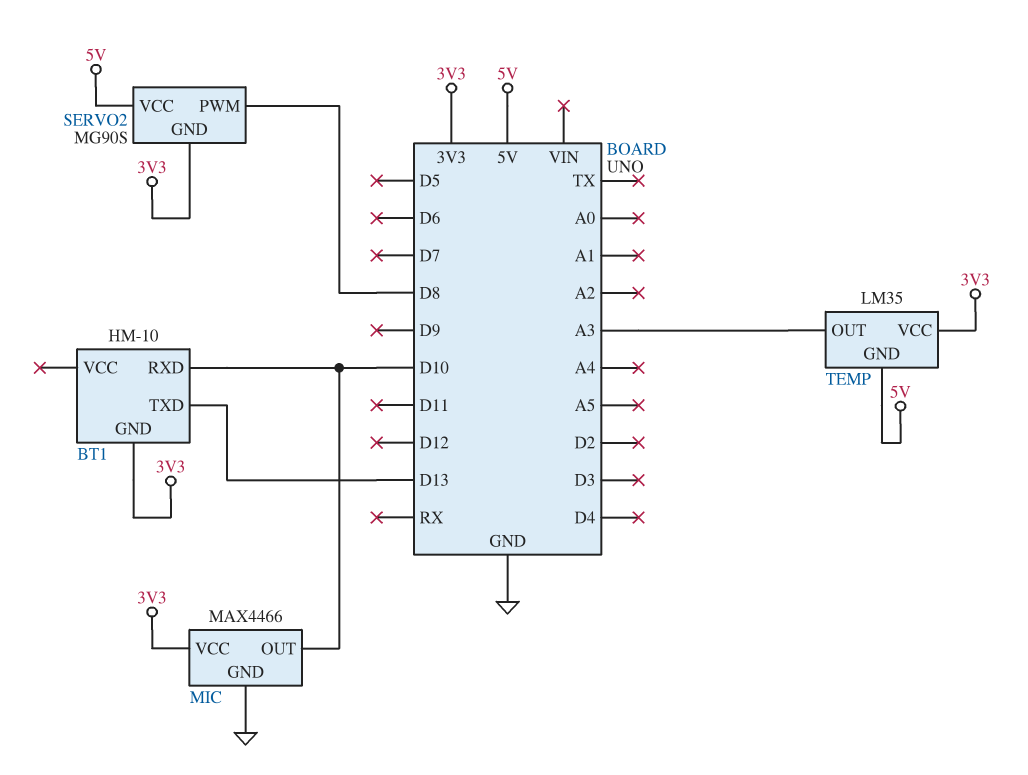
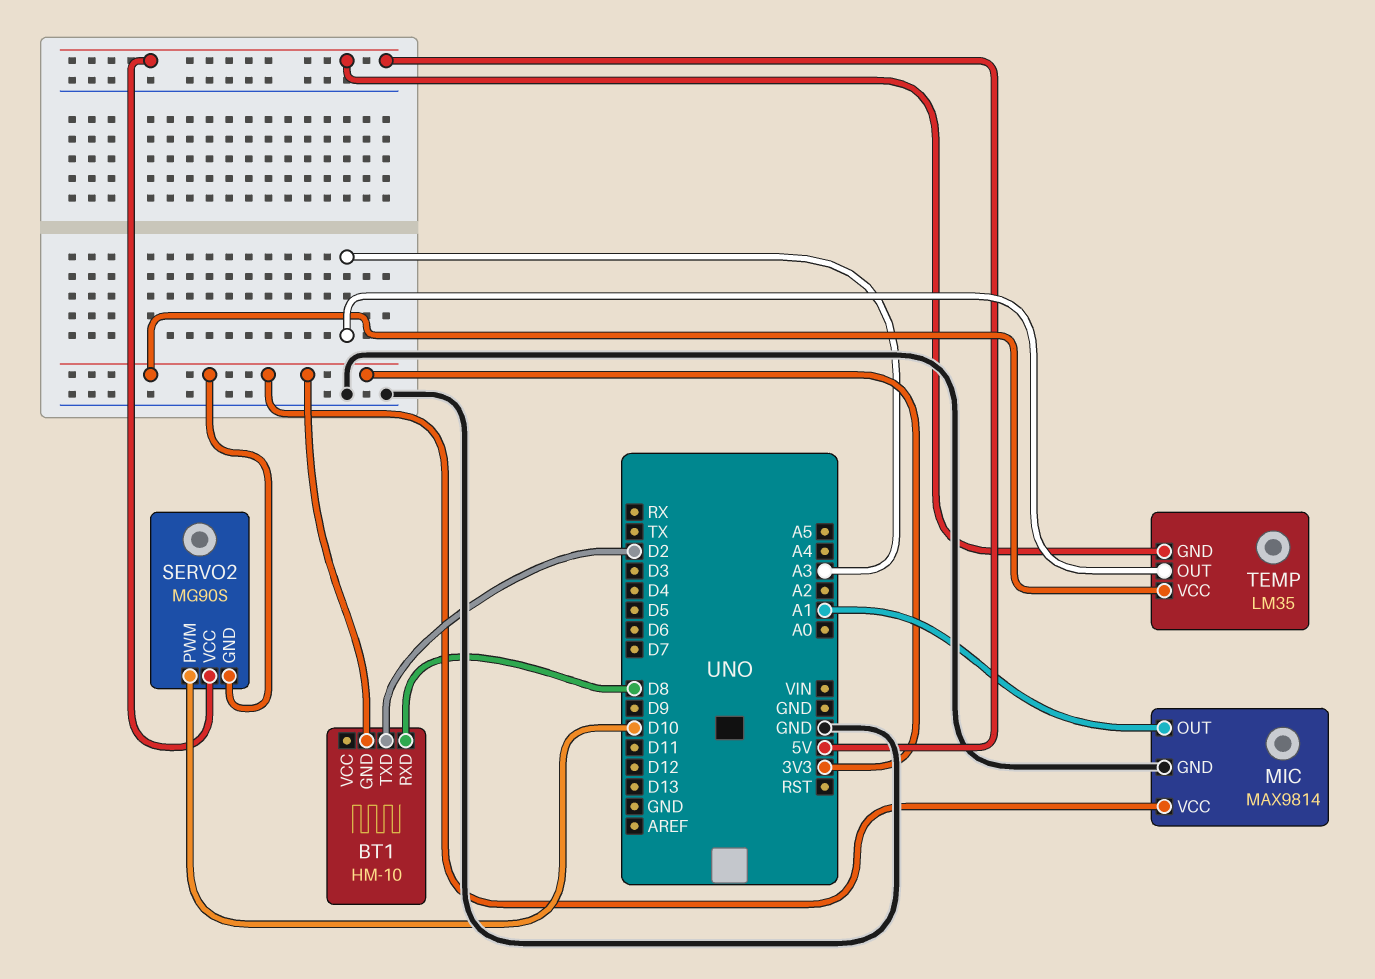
BT1 pin RXD: D10 -> D8
BT1 pin TXD: D13 -> D2
MIC: MAX4466 -> MAX9814
MIC pin OUT: D10 -> A1
SERVO2 pin PWM: D8 -> D10

